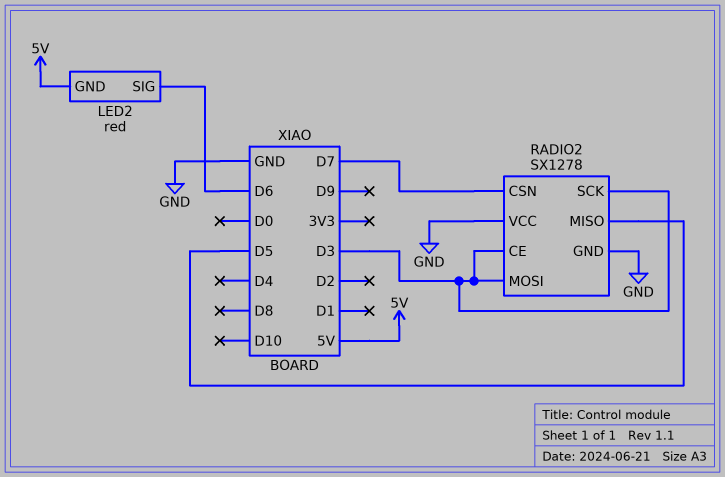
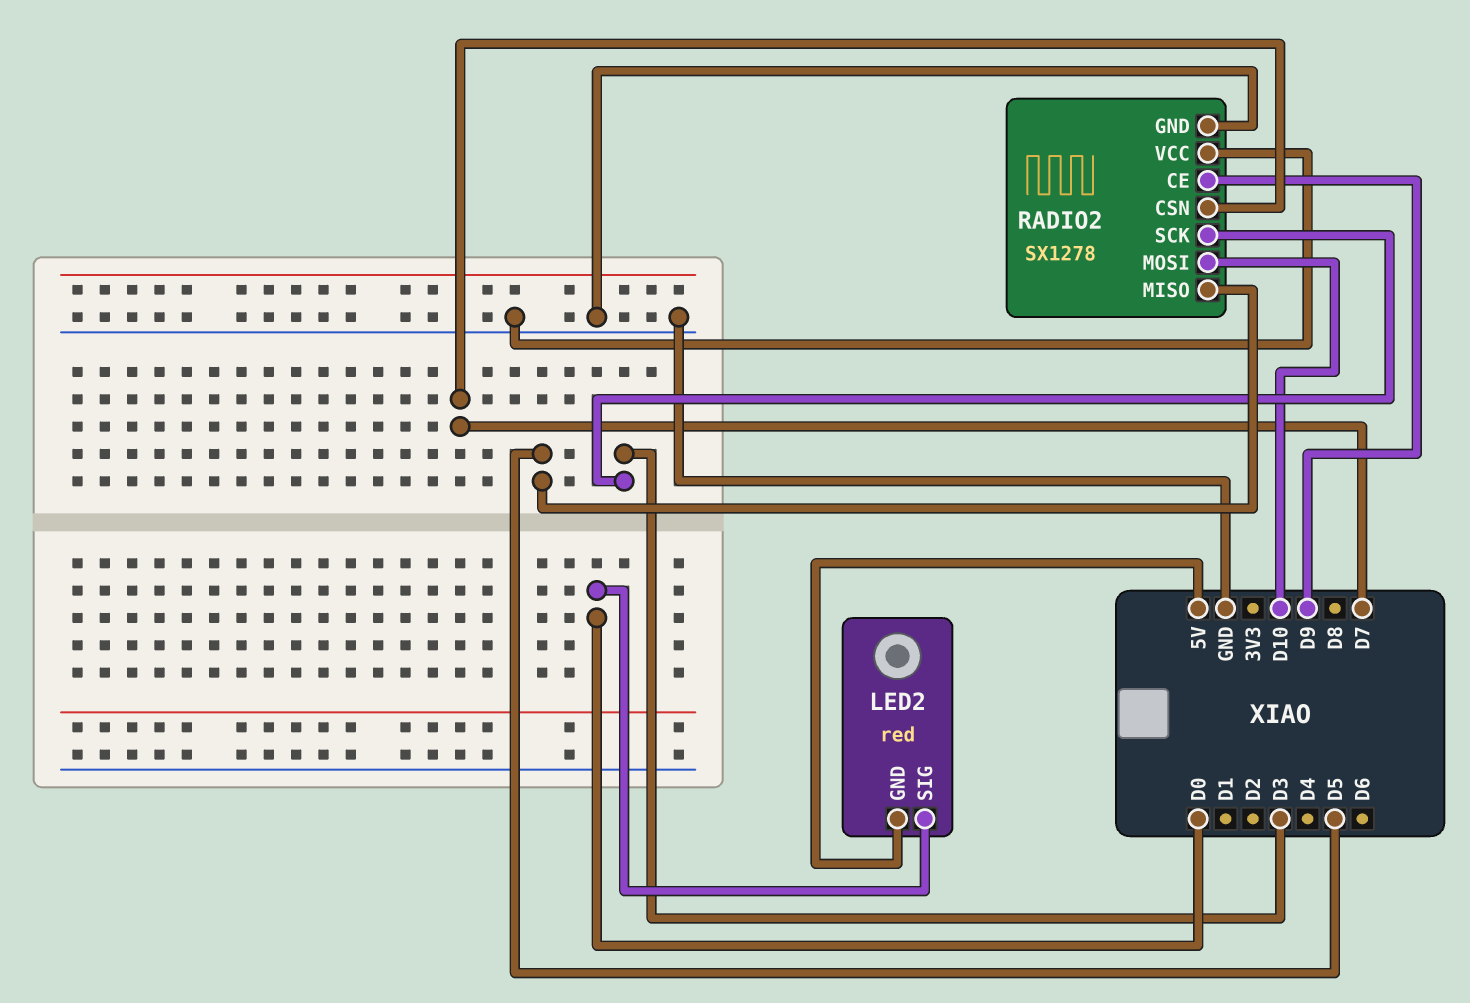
LED2 pin SIG: D6 -> D0
RADIO2 pin CE: D3 -> D9
RADIO2 pin MOSI: D3 -> D10

